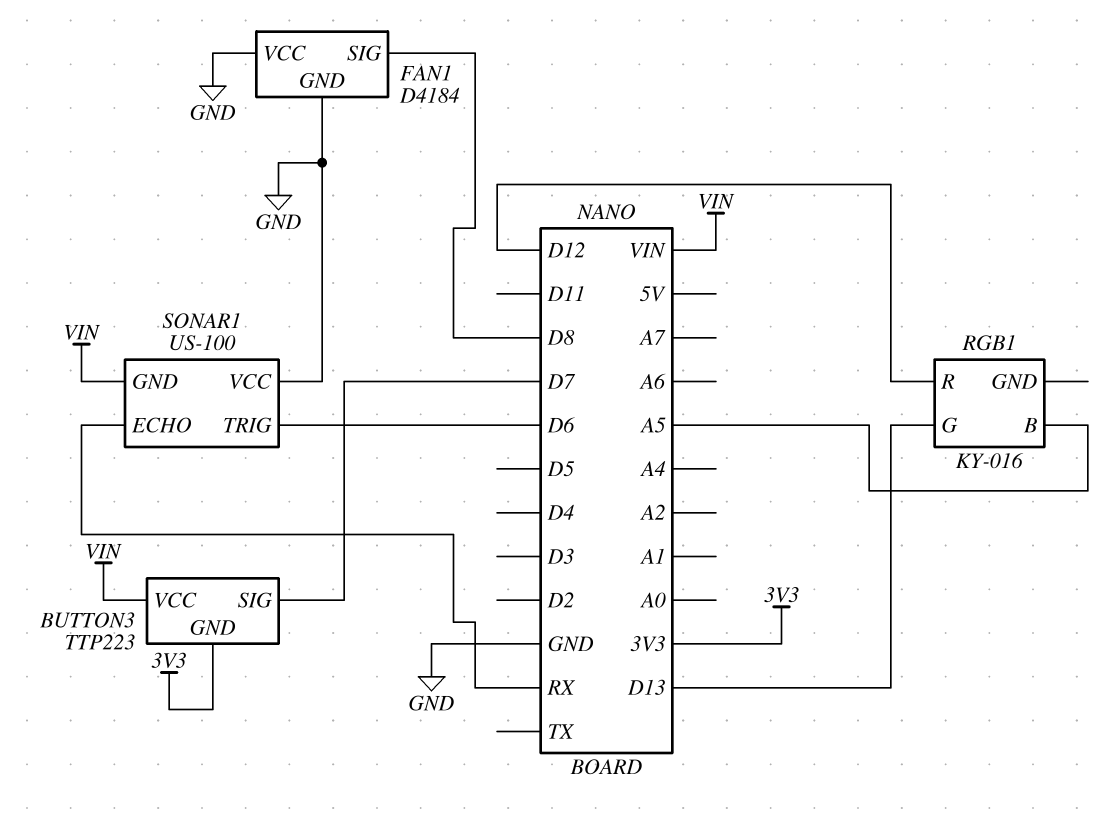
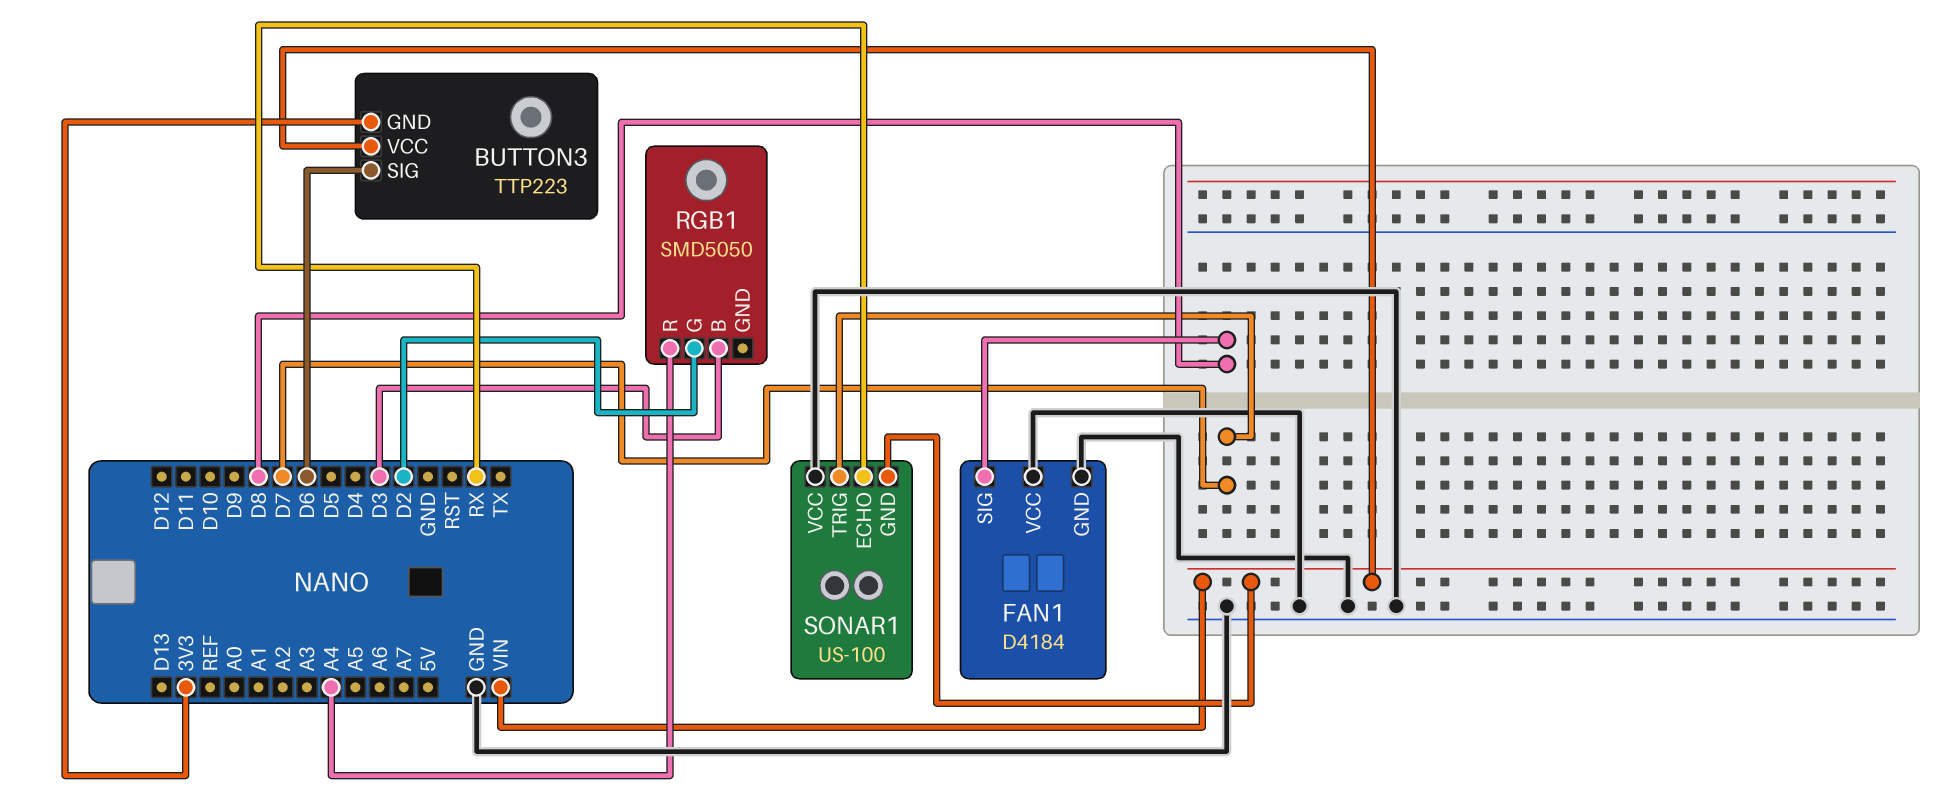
BUTTON3 pin SIG: D7 -> D6
RGB1: KY-016 -> SMD5050
RGB1 pin B: A5 -> D3
RGB1 pin G: D13 -> D2
RGB1 pin R: D12 -> A4
SONAR1 pin TRIG: D6 -> D7

